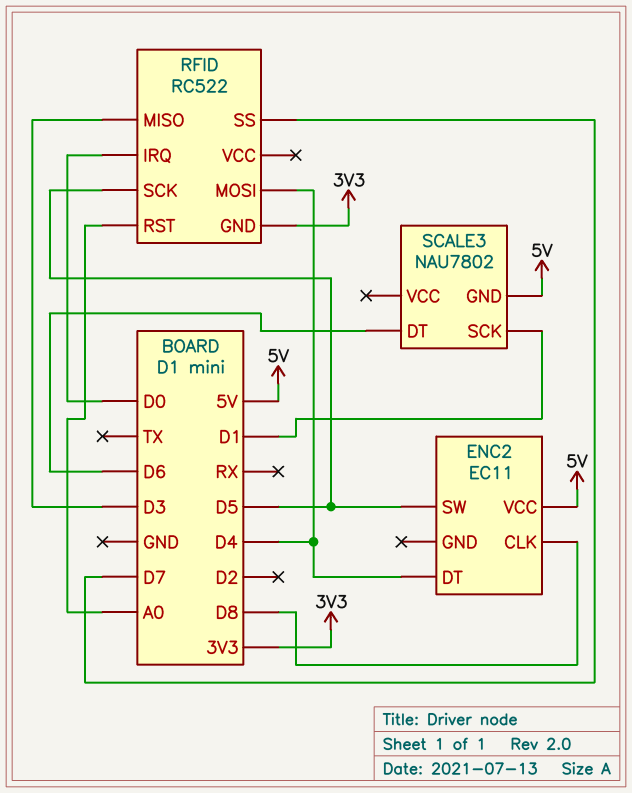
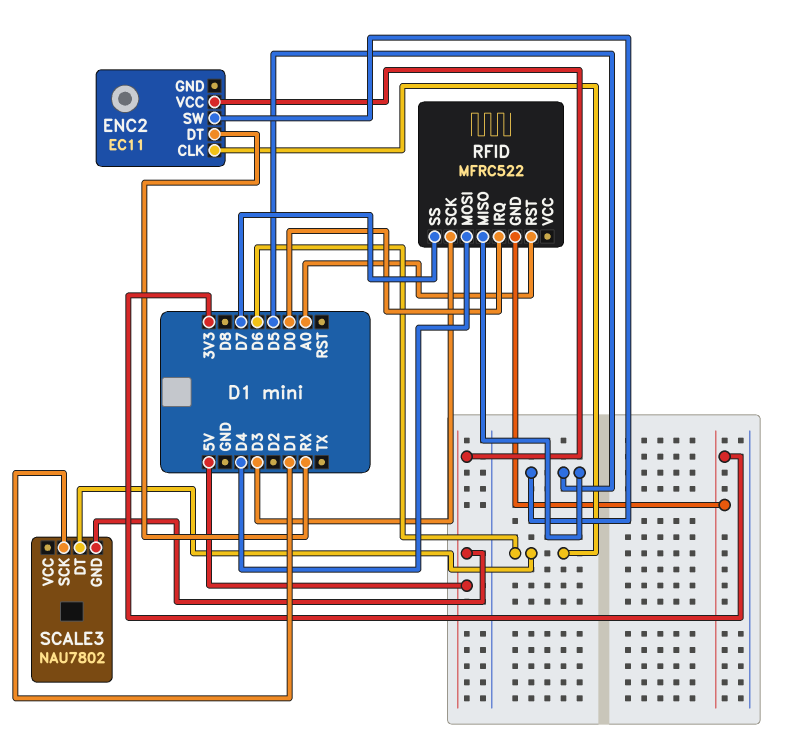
ENC2 pin CLK: D8 -> D6
ENC2 pin DT: D4 -> RX
RFID: RC522 -> MFRC522
RFID pin MISO: D3 -> D5
RFID pin SCK: D5 -> D3

